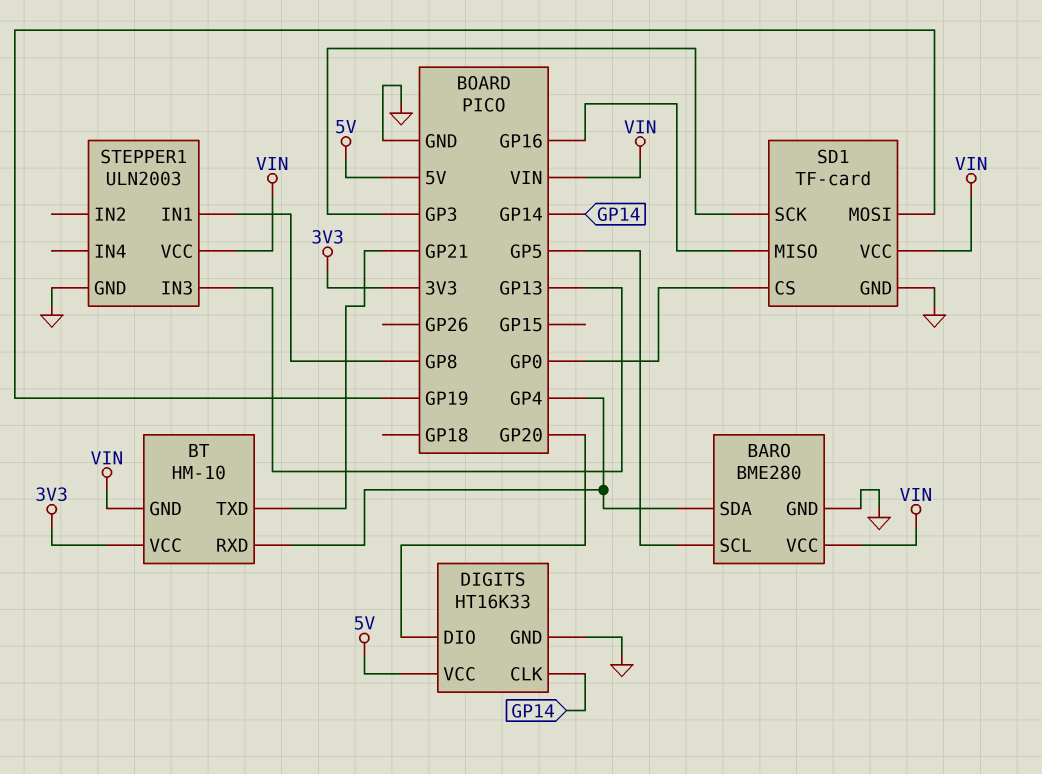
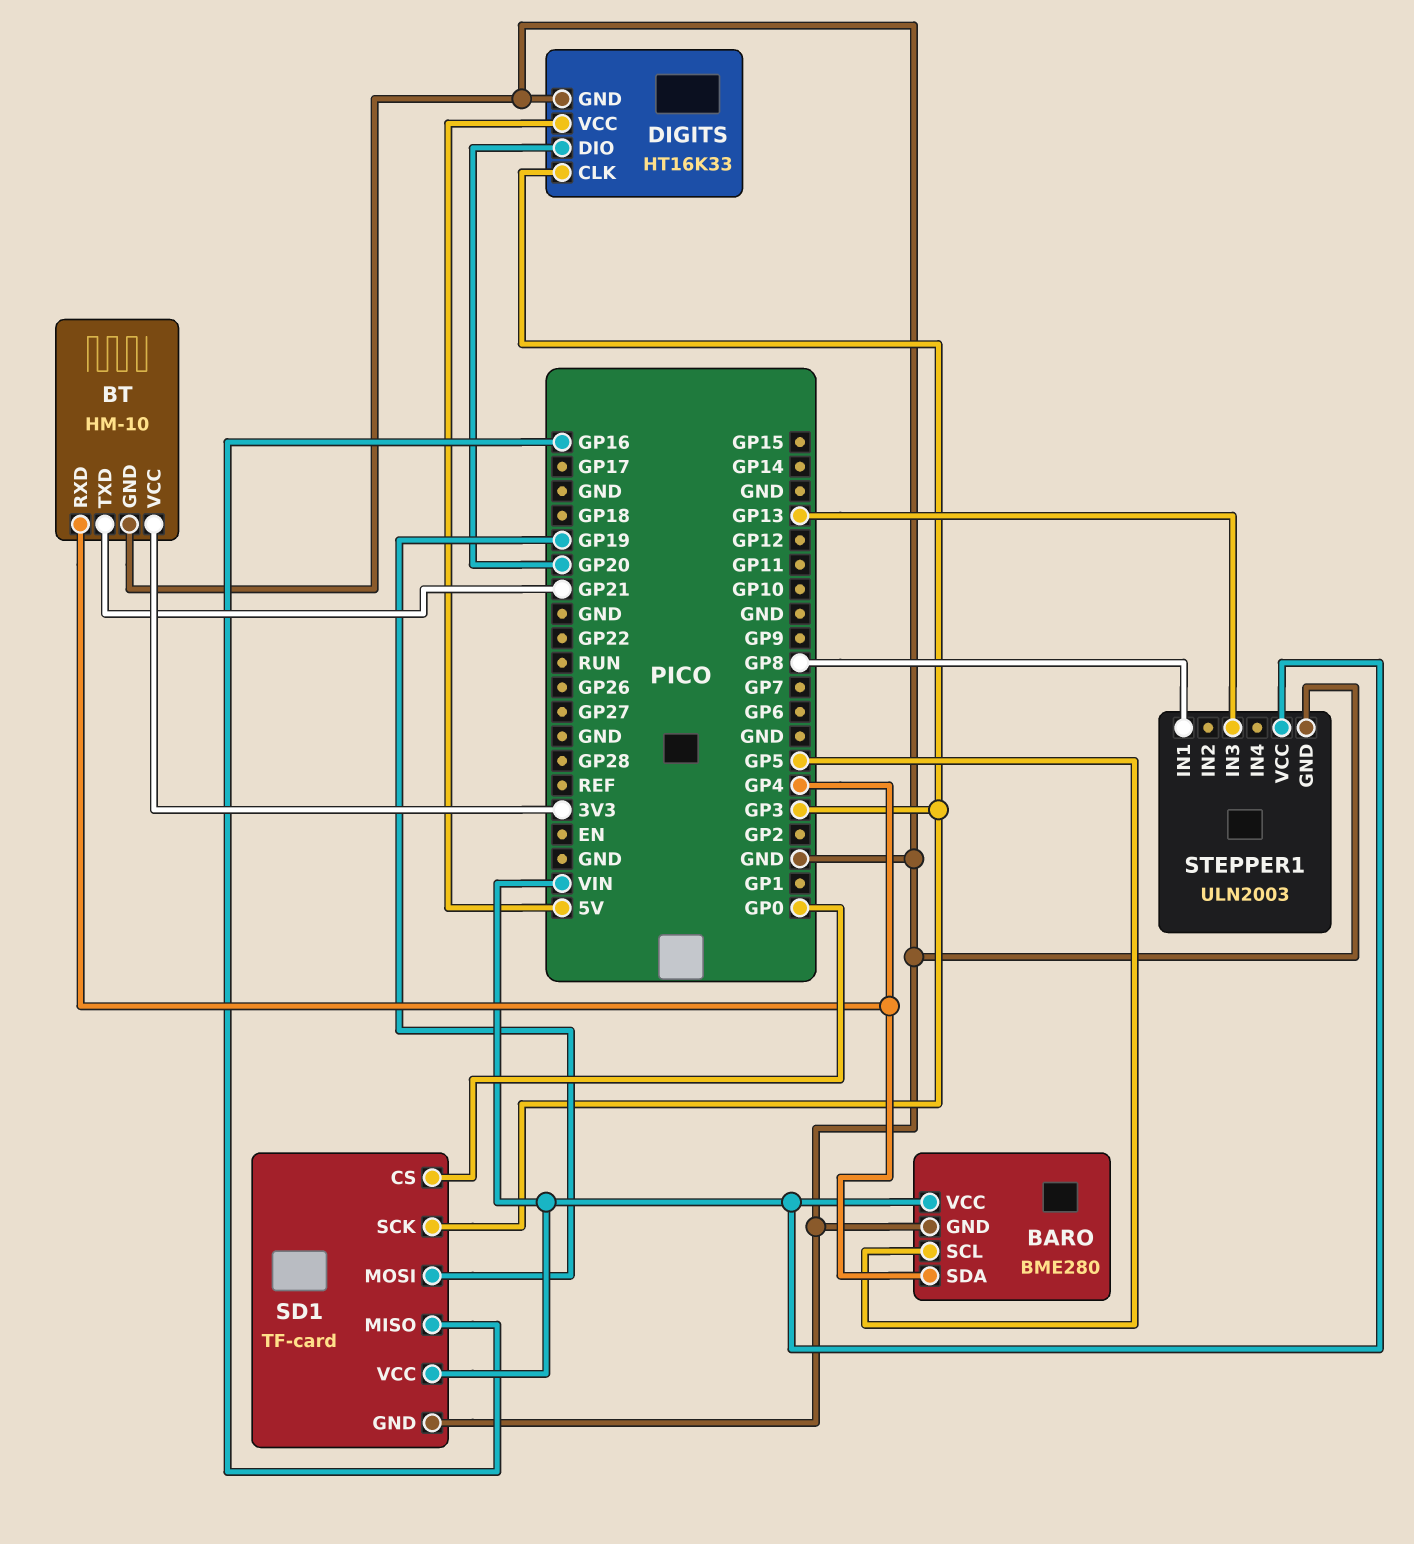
BT pin GND: VIN -> GND
DIGITS pin CLK: GP14 -> GP3

